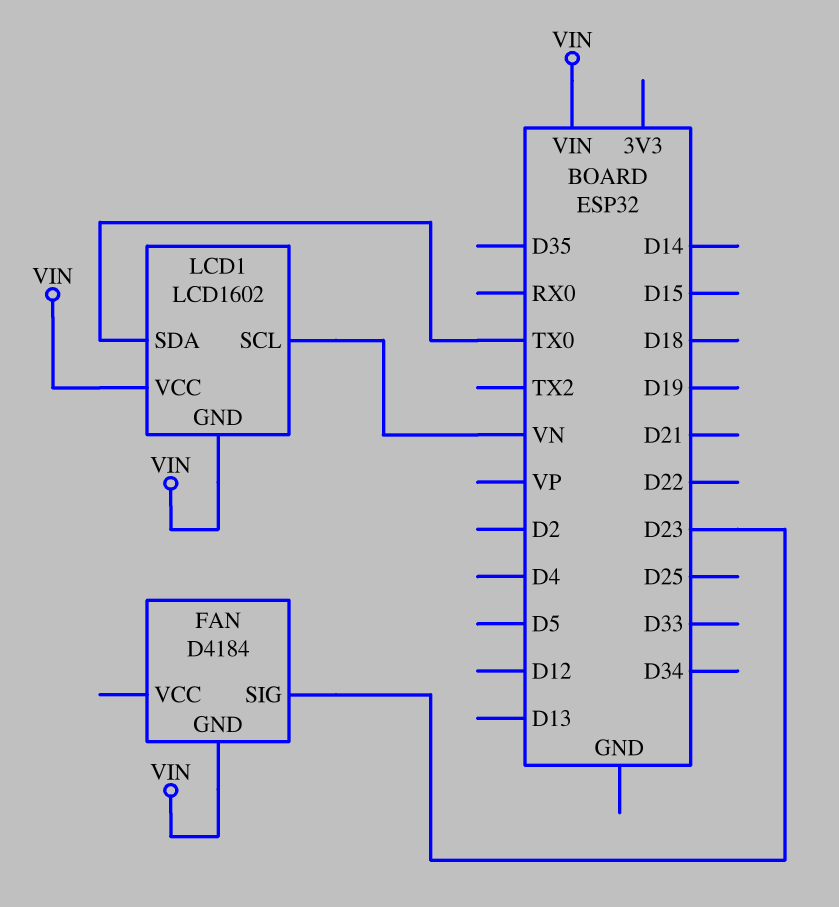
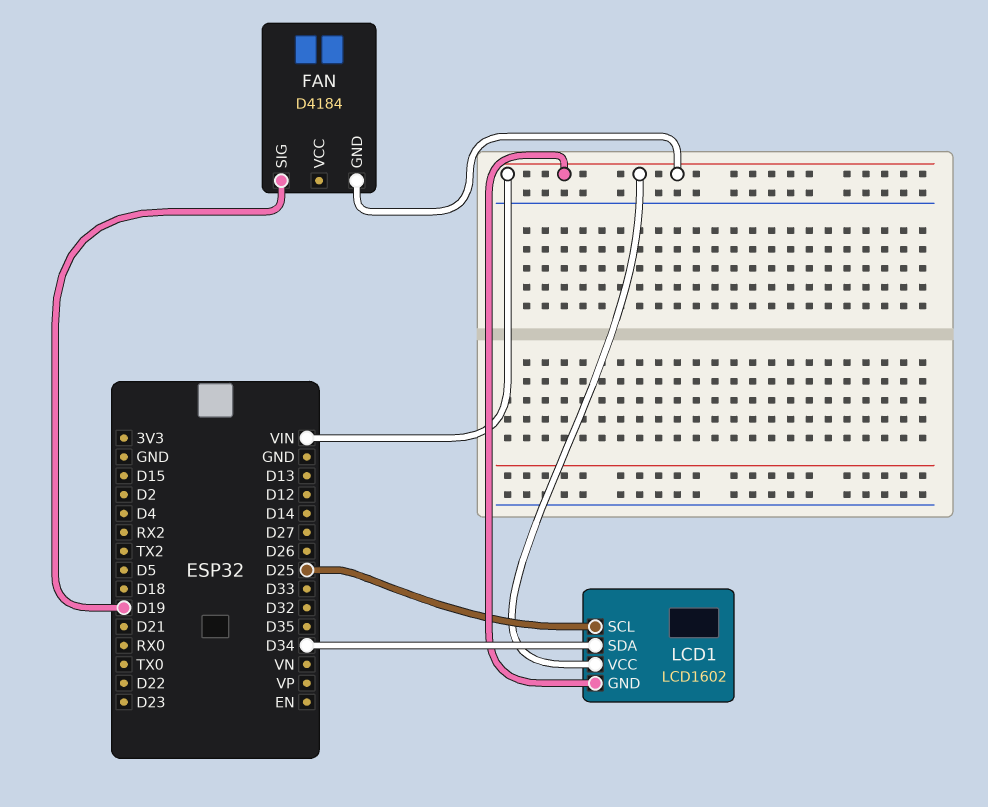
FAN pin SIG: D23 -> D19
LCD1 pin SCL: VN -> D25
LCD1 pin SDA: TX0 -> D34

